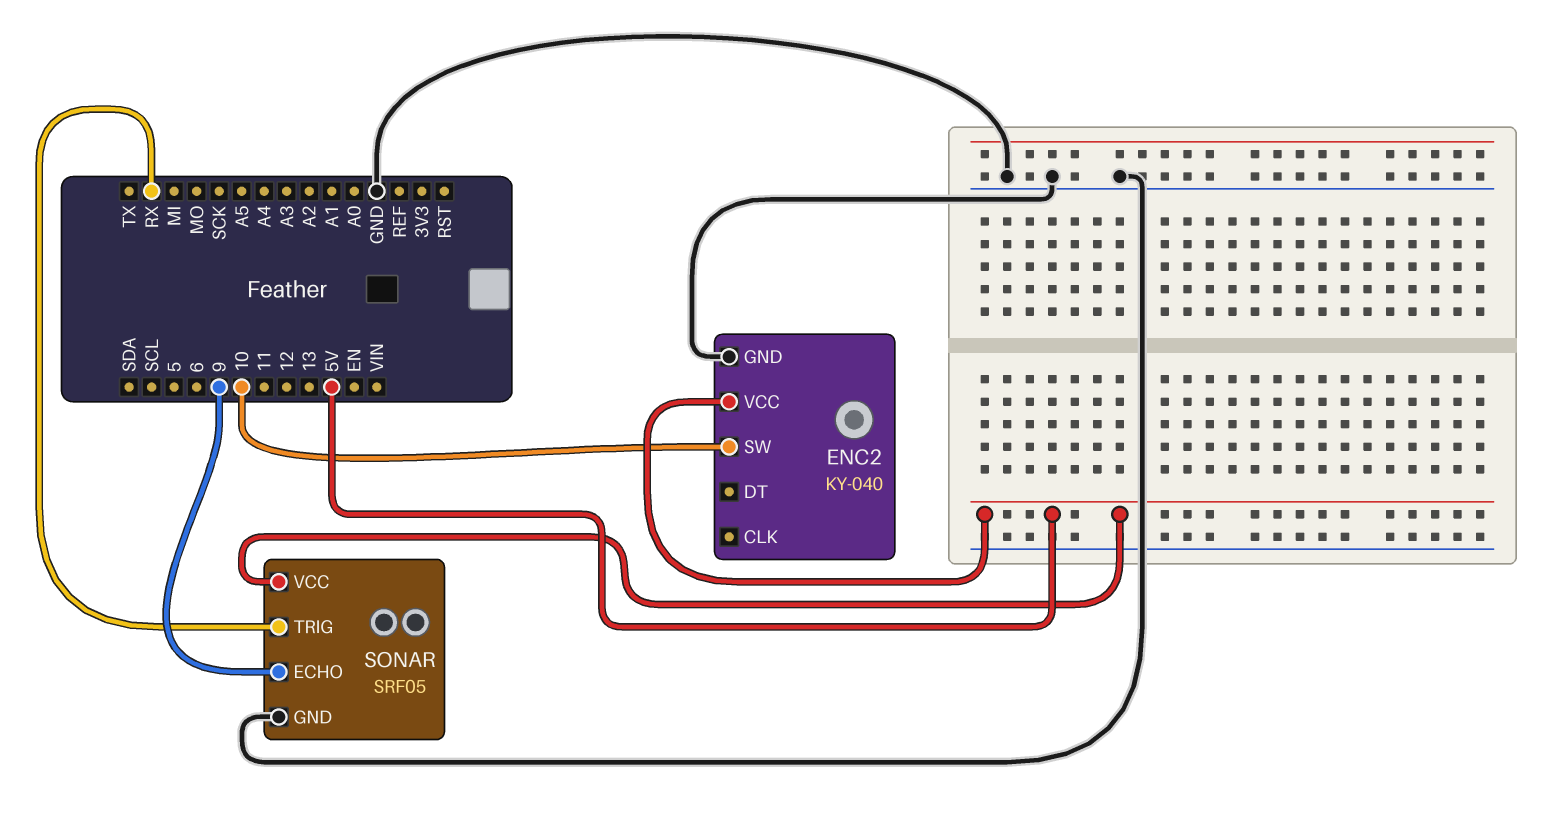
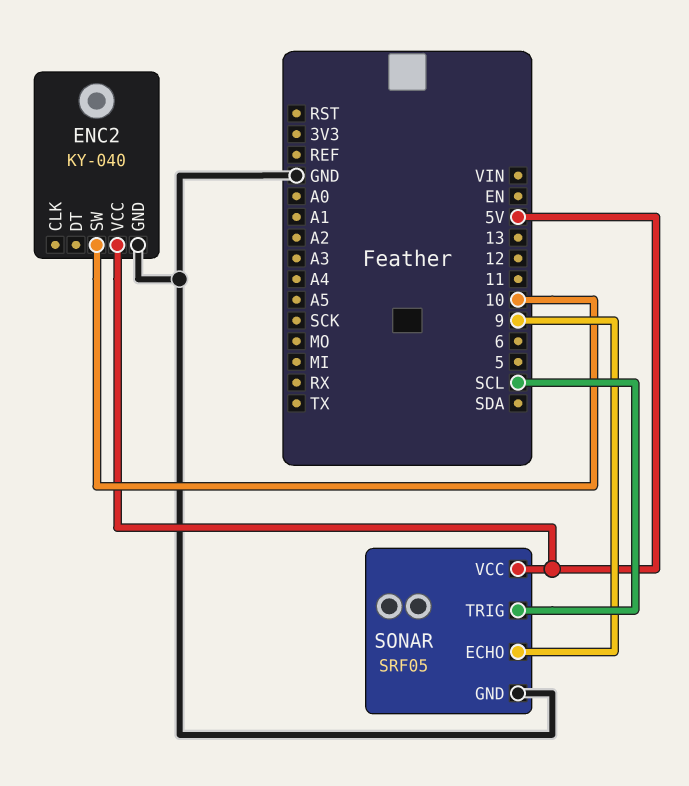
SONAR pin TRIG: RX -> SCL

